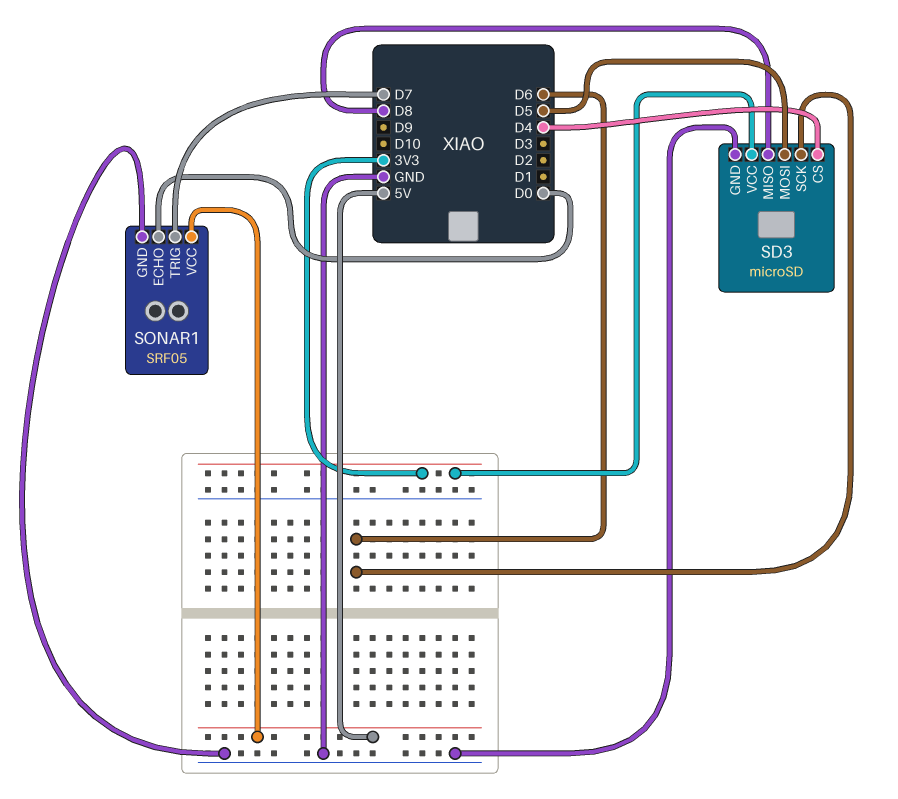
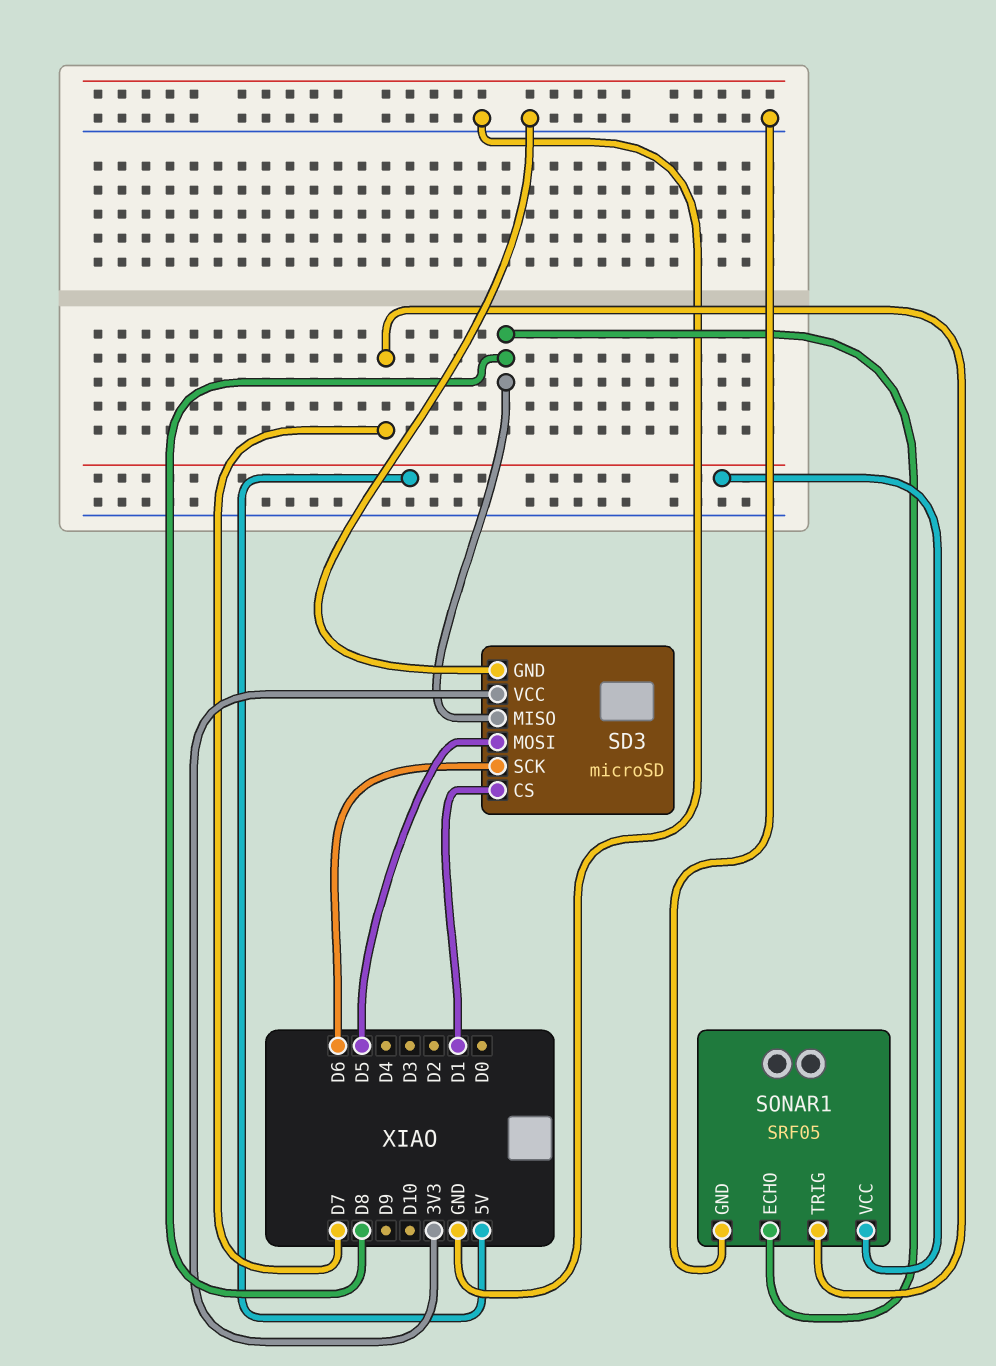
SD3 pin CS: D4 -> D1
SONAR1 pin ECHO: D0 -> D8

